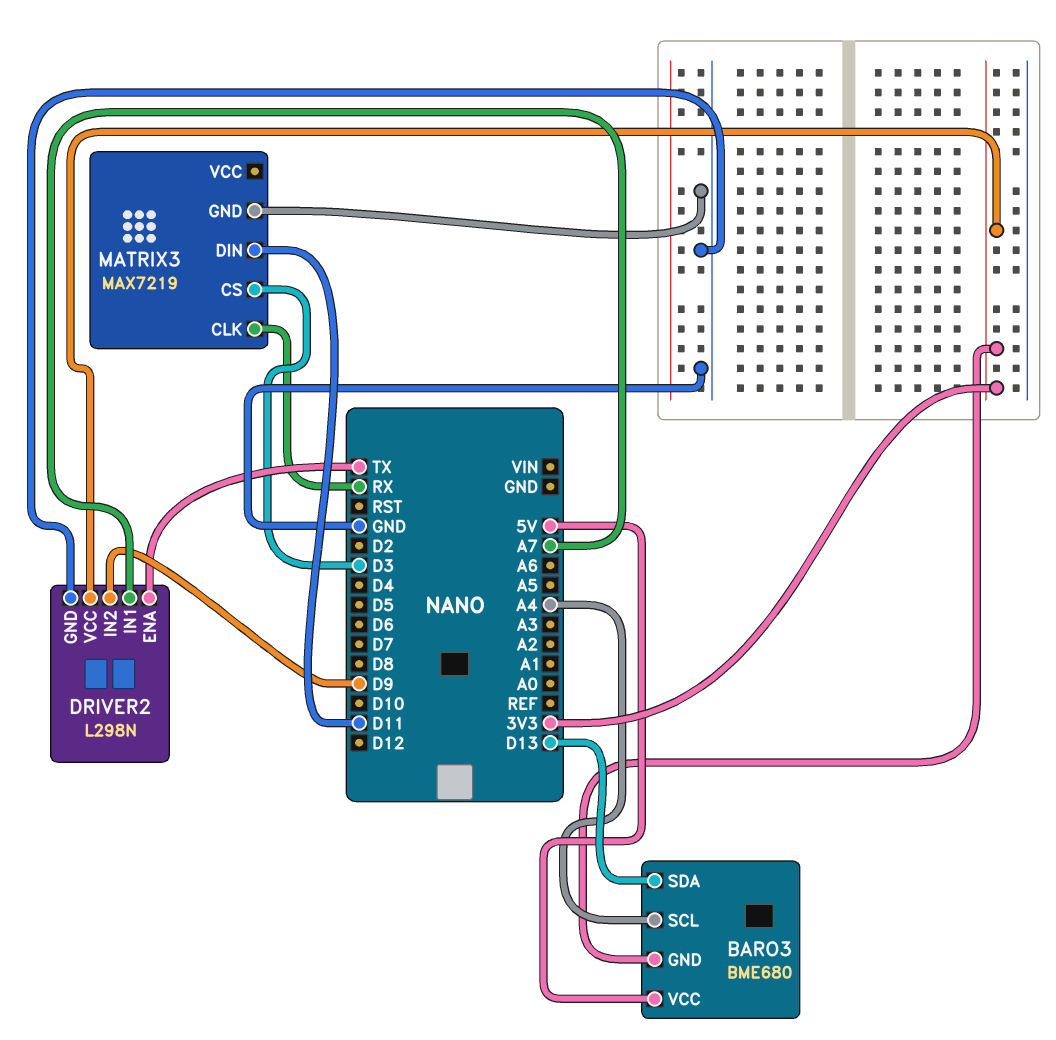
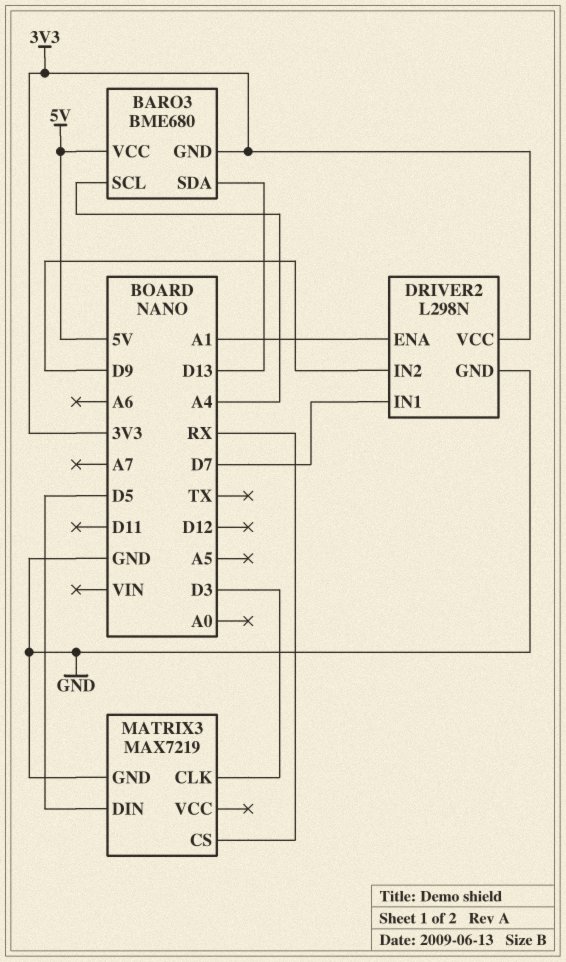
DRIVER2 pin ENA: TX -> A1
DRIVER2 pin IN1: A7 -> D7
MATRIX3 pin CLK: RX -> D3
MATRIX3 pin CS: D3 -> RX
MATRIX3 pin DIN: D11 -> D5

